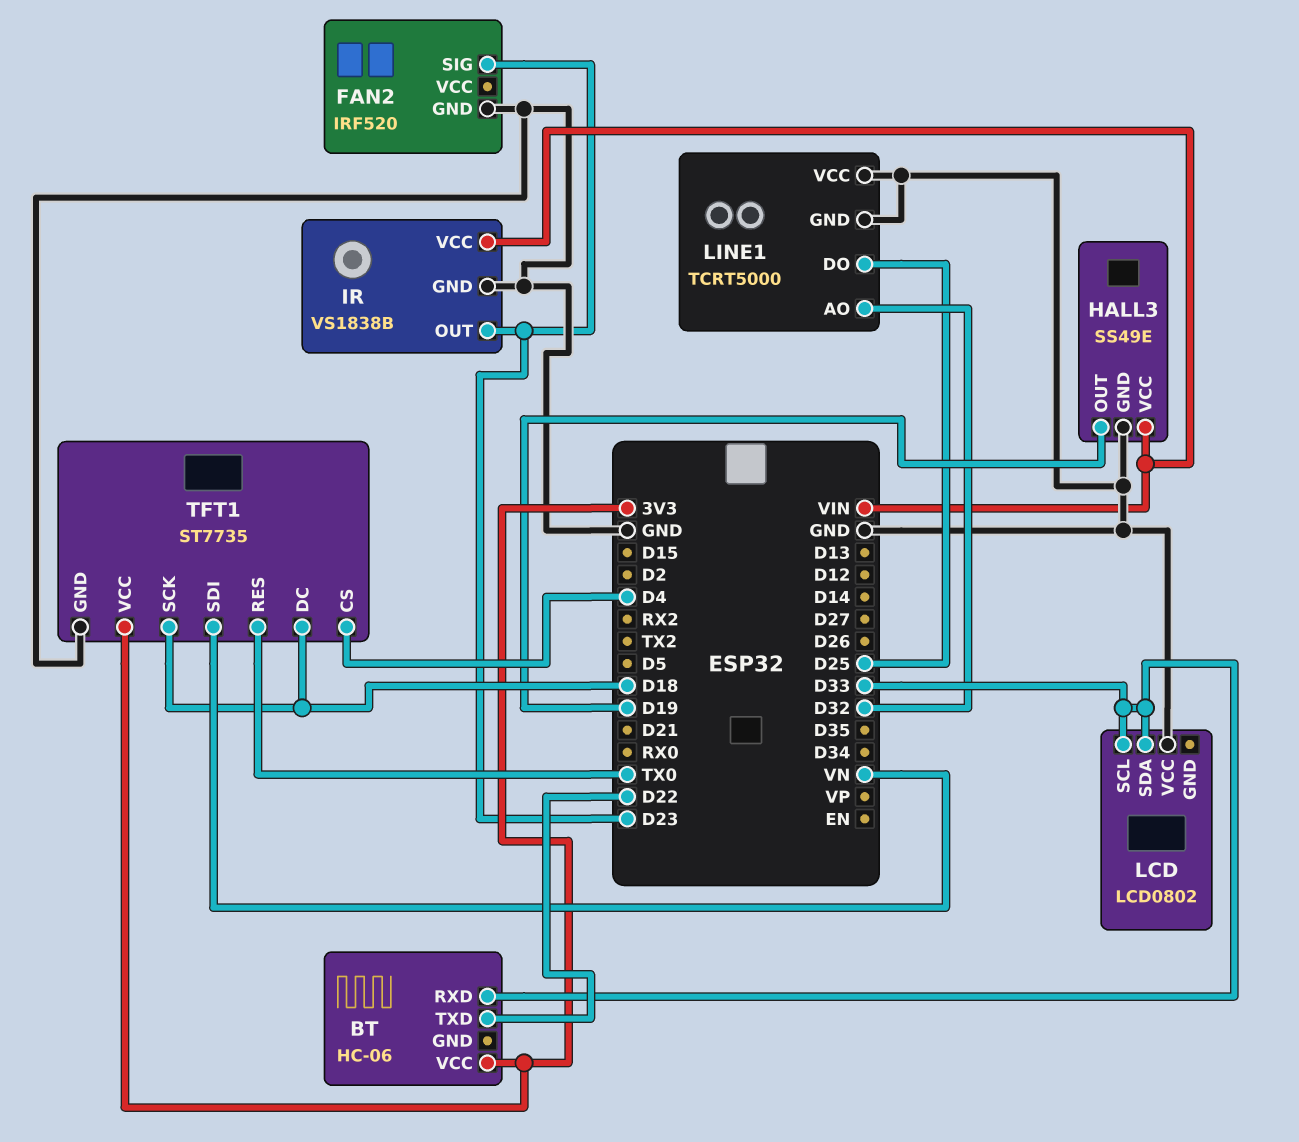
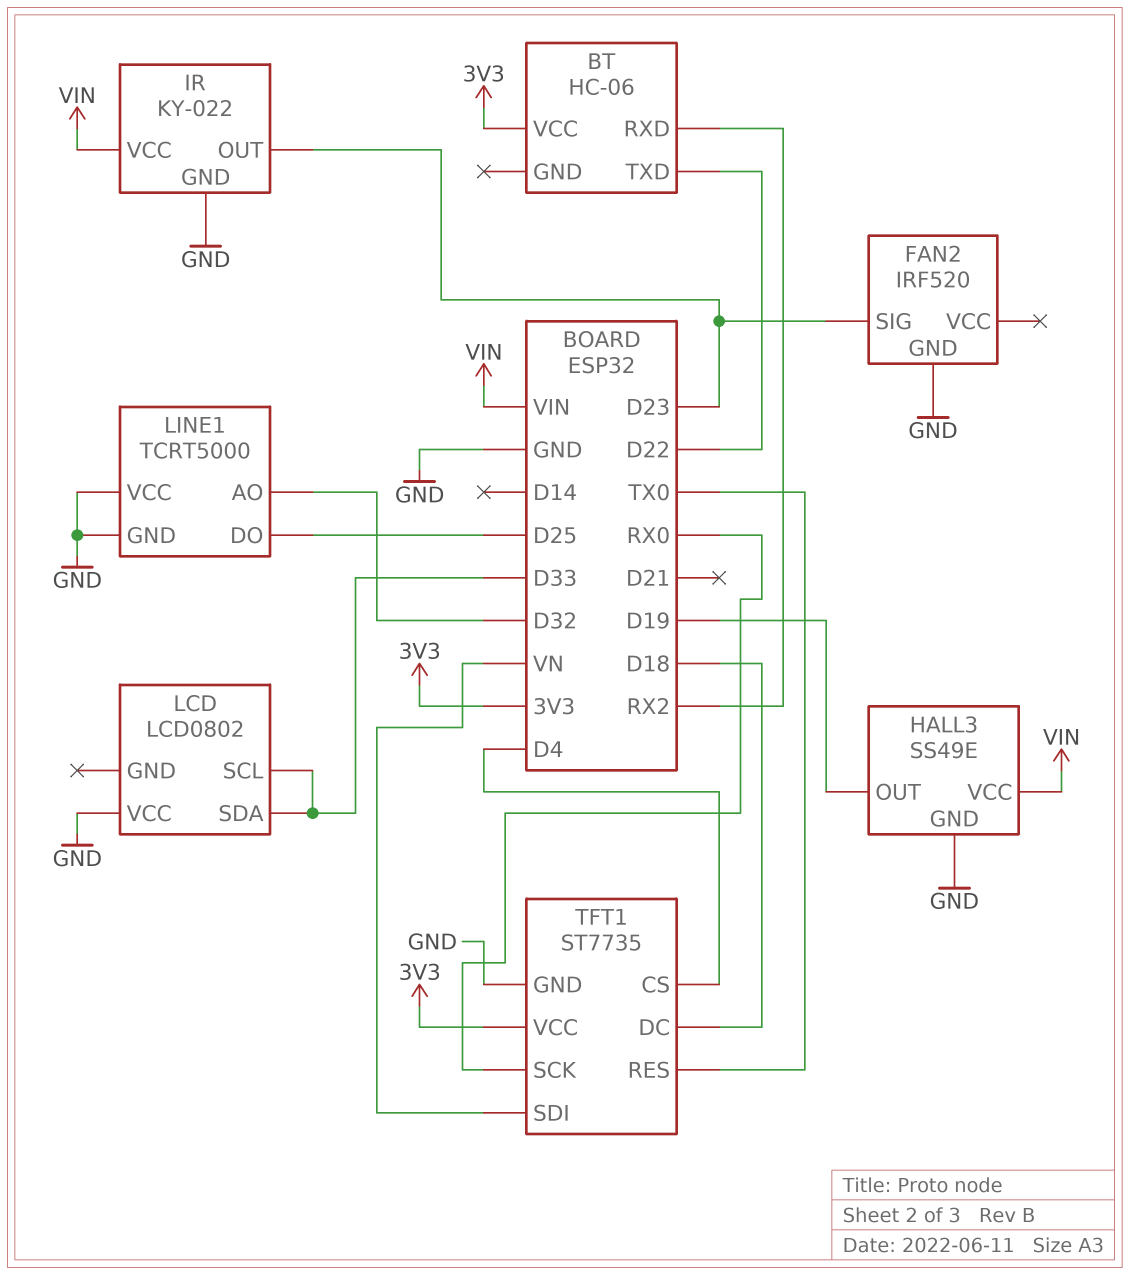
BT pin RXD: D33 -> RX2
IR: VS1838B -> KY-022
TFT1 pin SCK: D18 -> RX0

